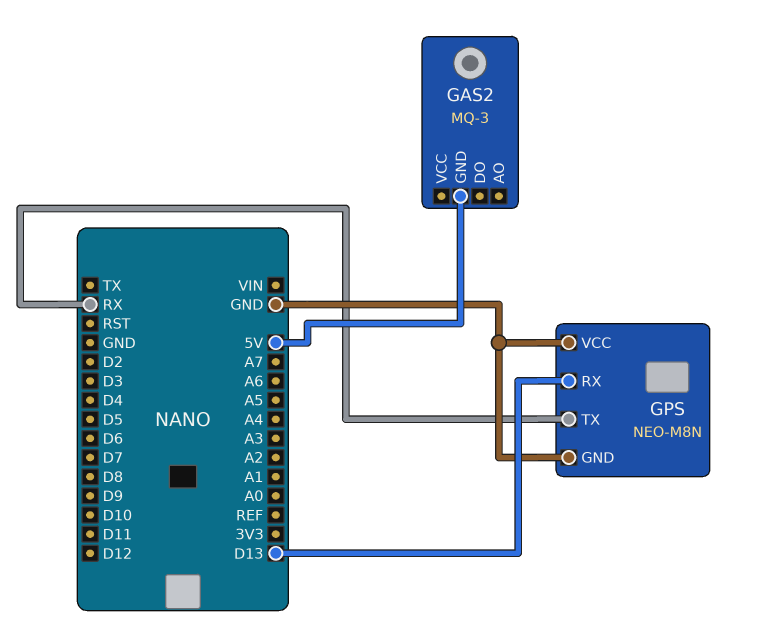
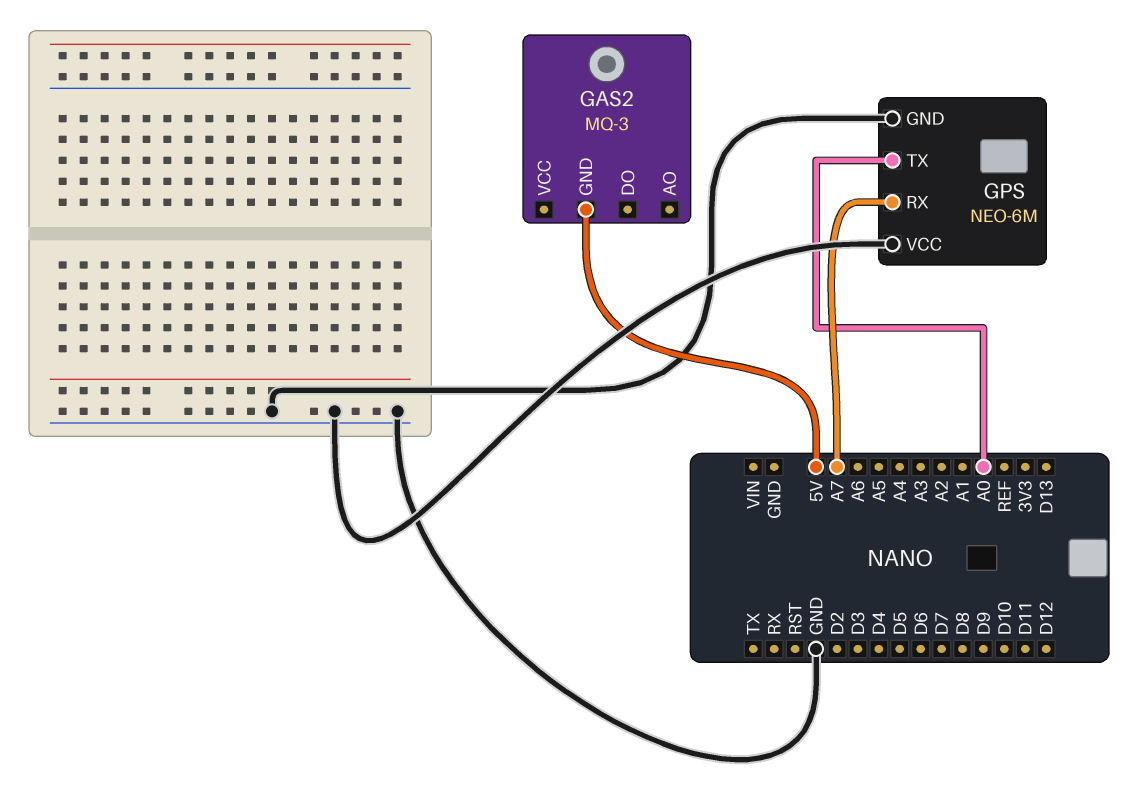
GPS: NEO-M8N -> NEO-6M
GPS pin RX: D13 -> A7
GPS pin TX: RX -> A0

